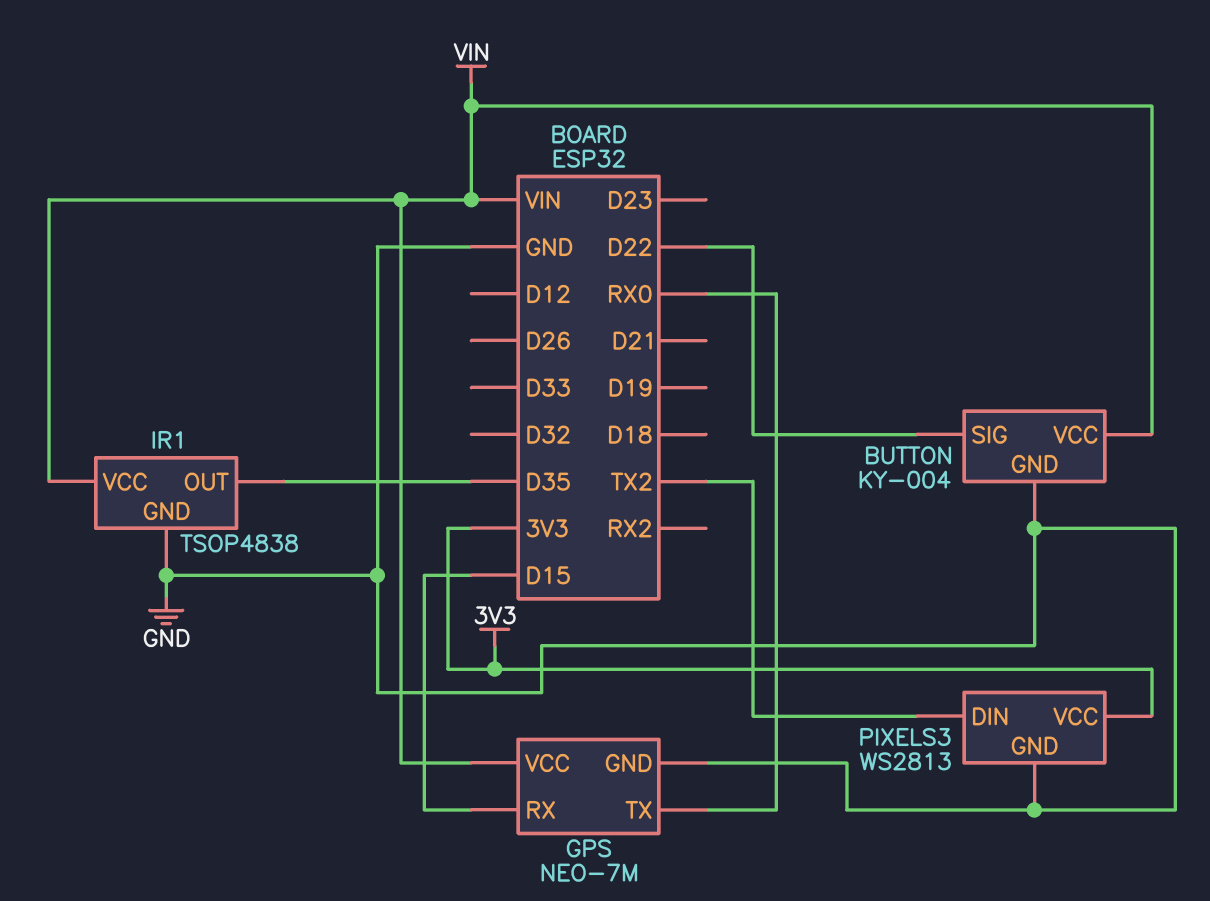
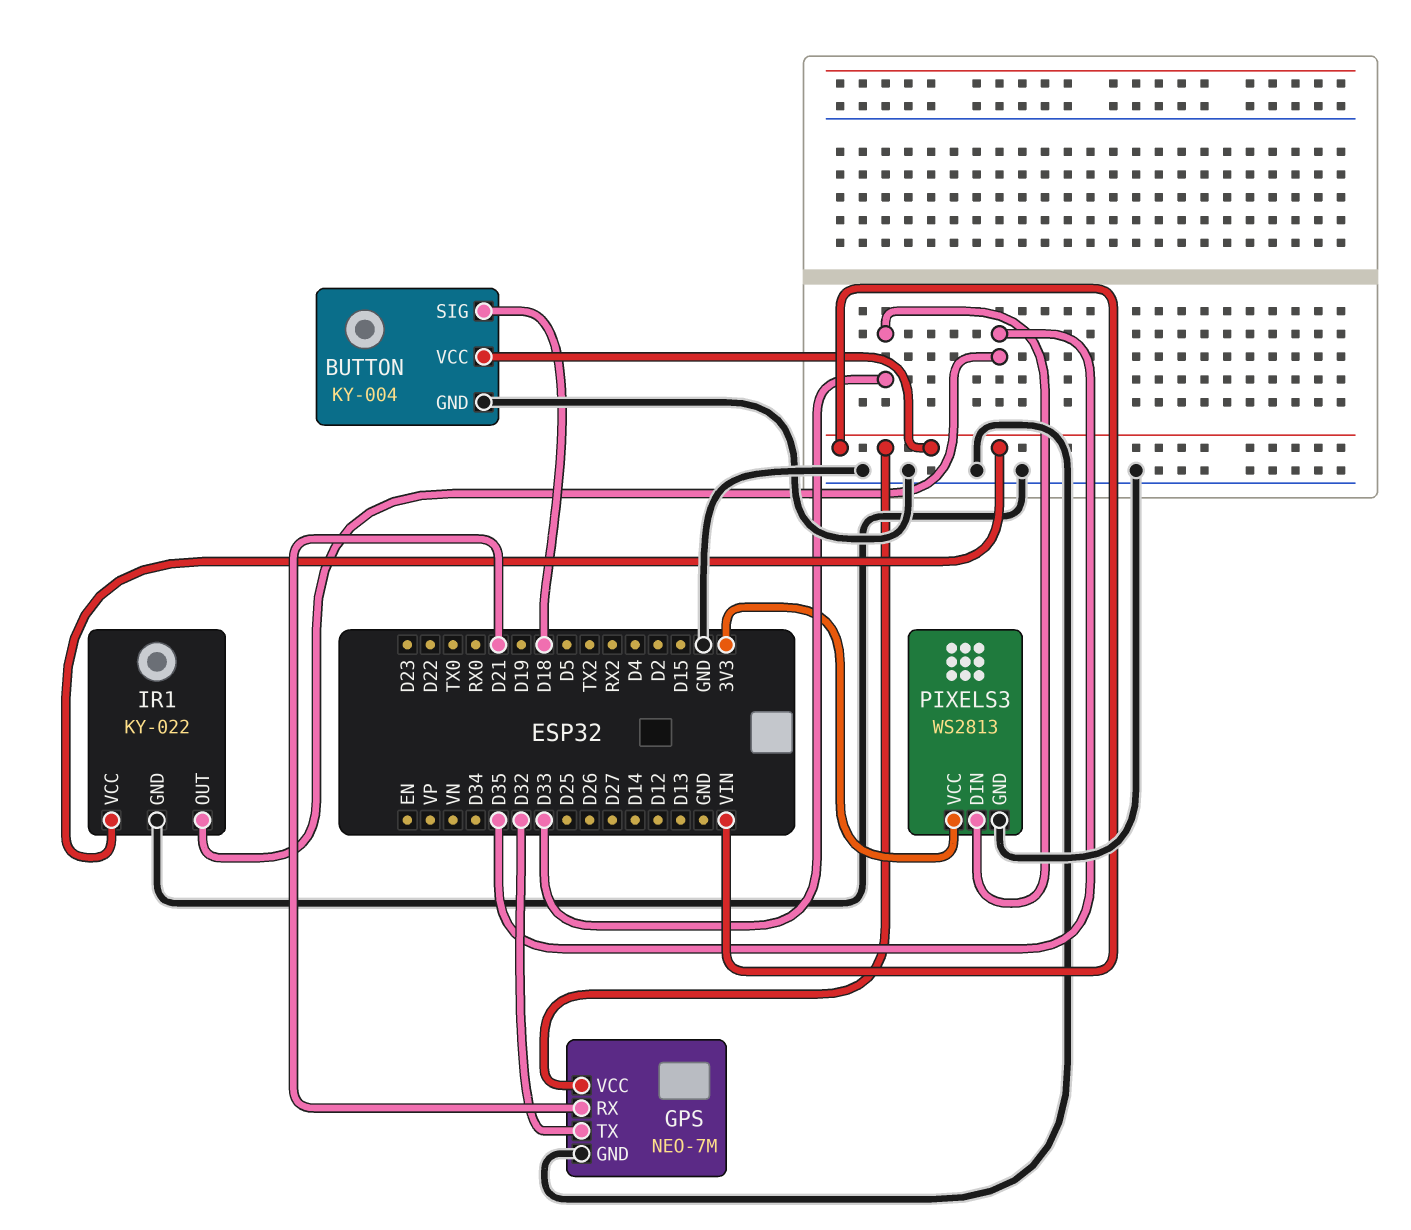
BUTTON pin SIG: D22 -> D18
GPS pin RX: D15 -> D21
GPS pin TX: RX0 -> D32
IR1: TSOP4838 -> KY-022
PIXELS3 pin DIN: TX2 -> D33

